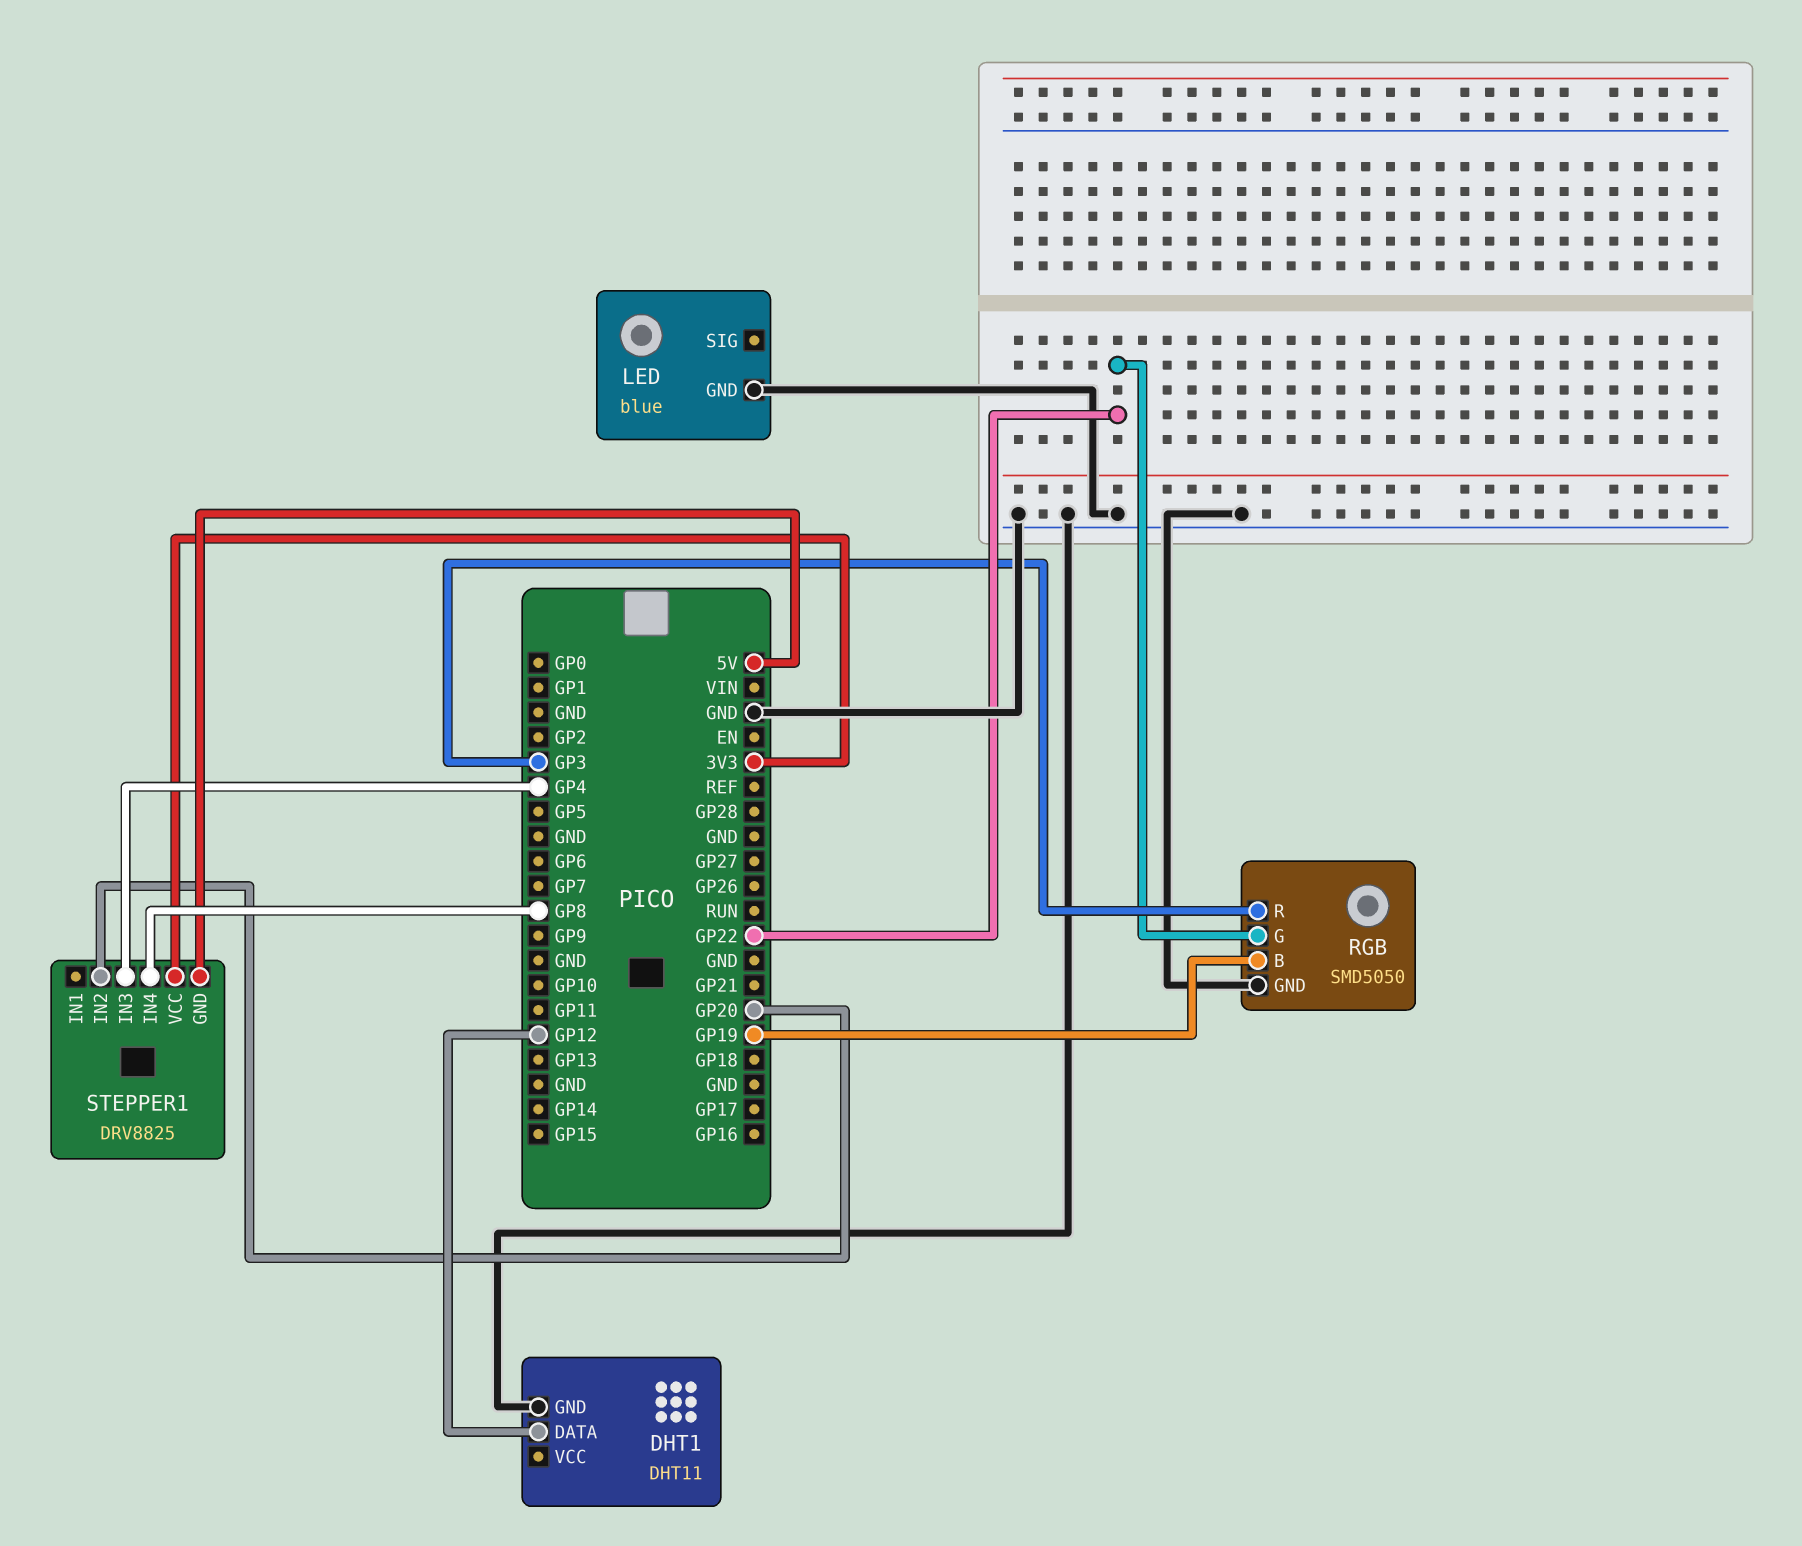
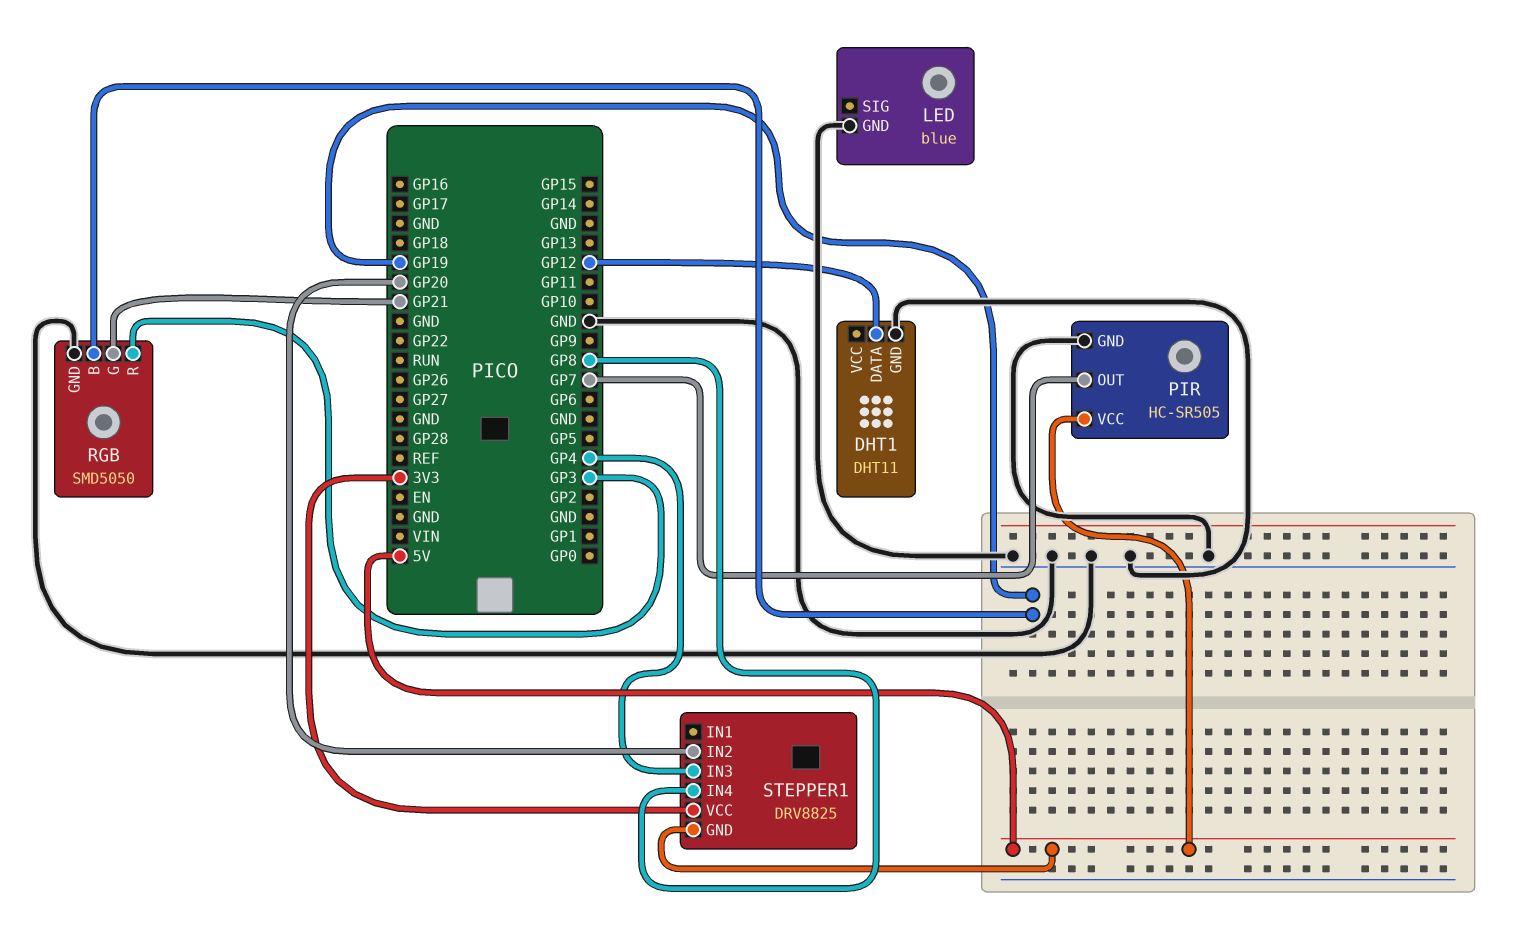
PIR: none -> HC-SR505
PIR pin GND: none -> GND
PIR pin OUT: none -> GP7
PIR pin VCC: none -> 5V
RGB pin G: GP22 -> GP21

